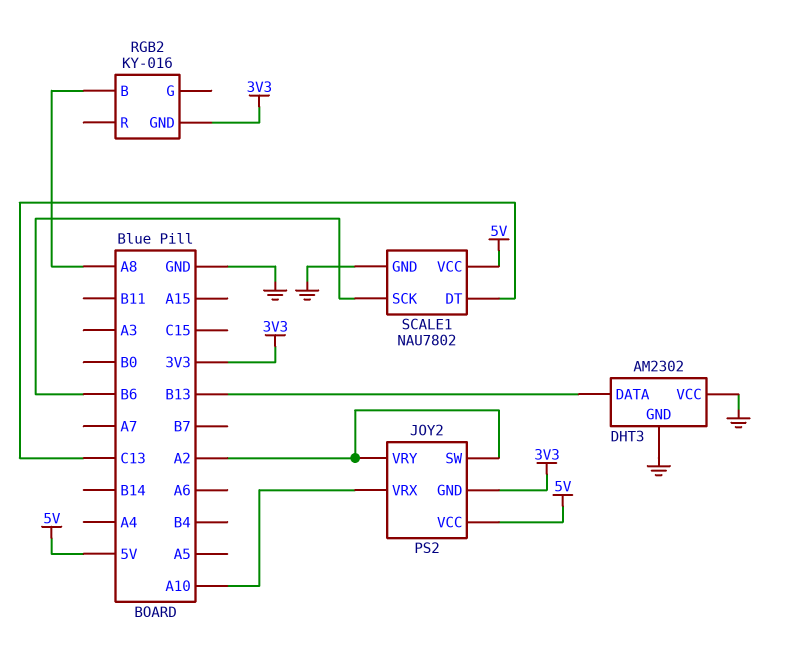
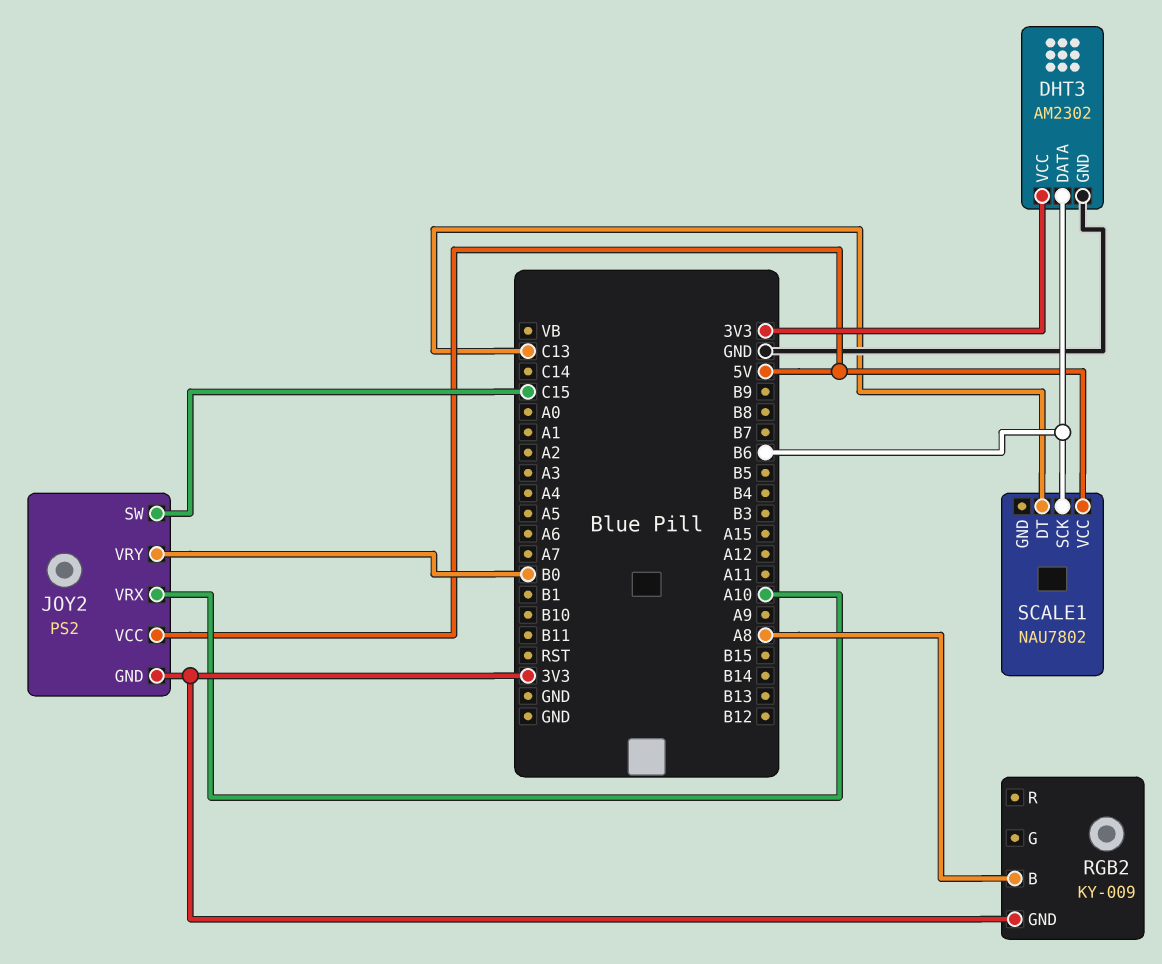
DHT3 pin DATA: B13 -> B6
DHT3 pin VCC: GND -> 3V3
JOY2 pin SW: A2 -> C15
JOY2 pin VRY: A2 -> B0
RGB2: KY-016 -> KY-009
SCALE1 pin GND: GND -> none

